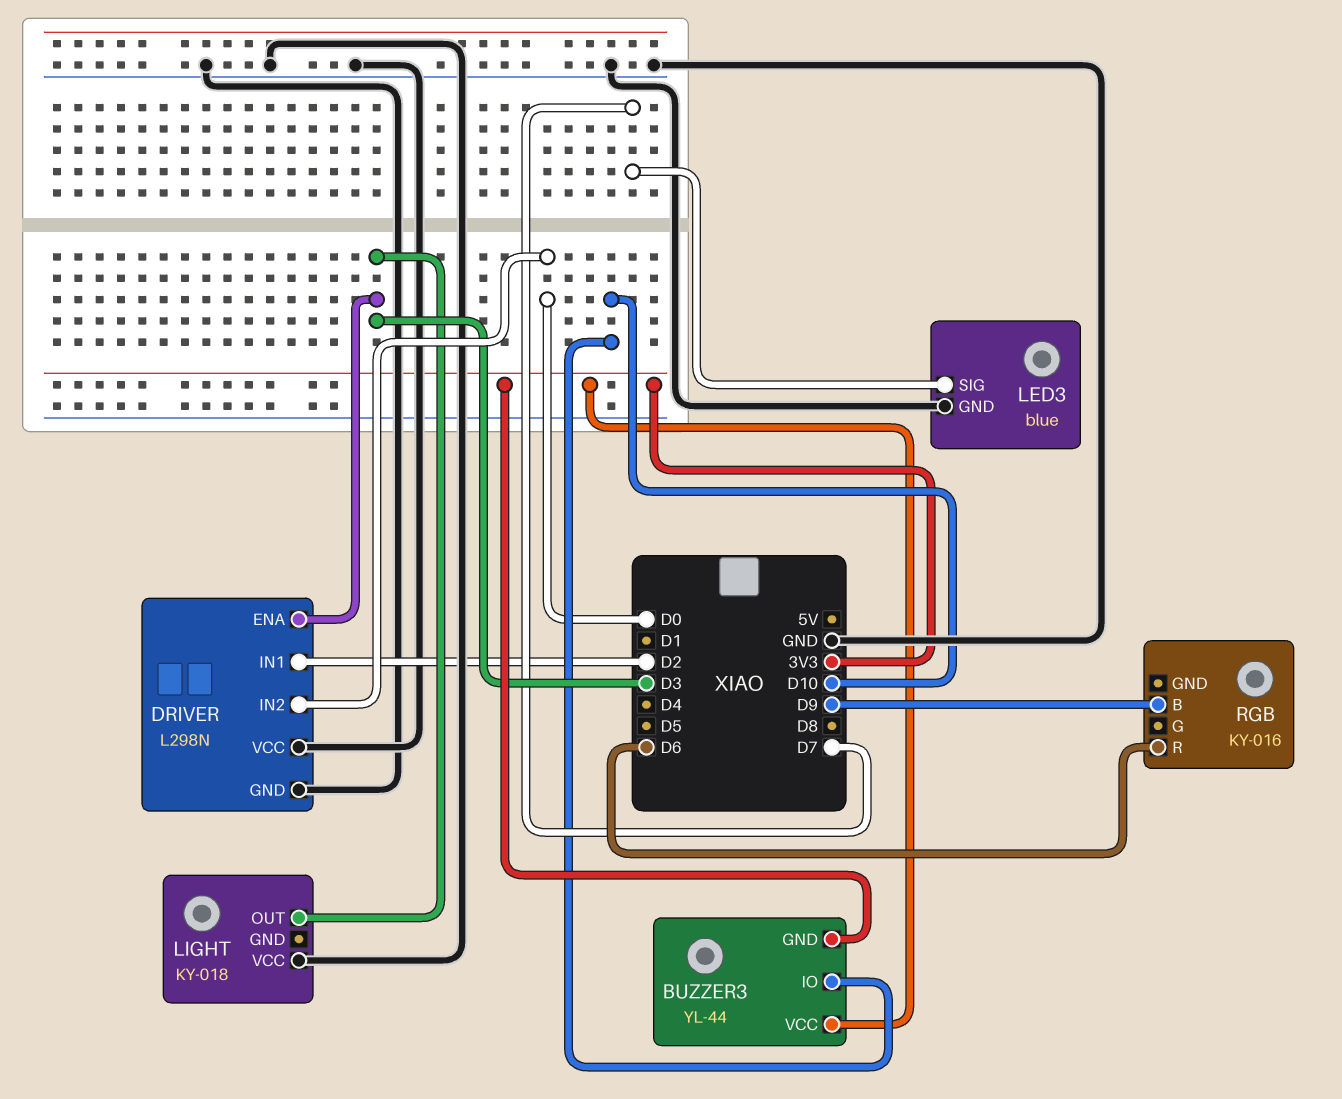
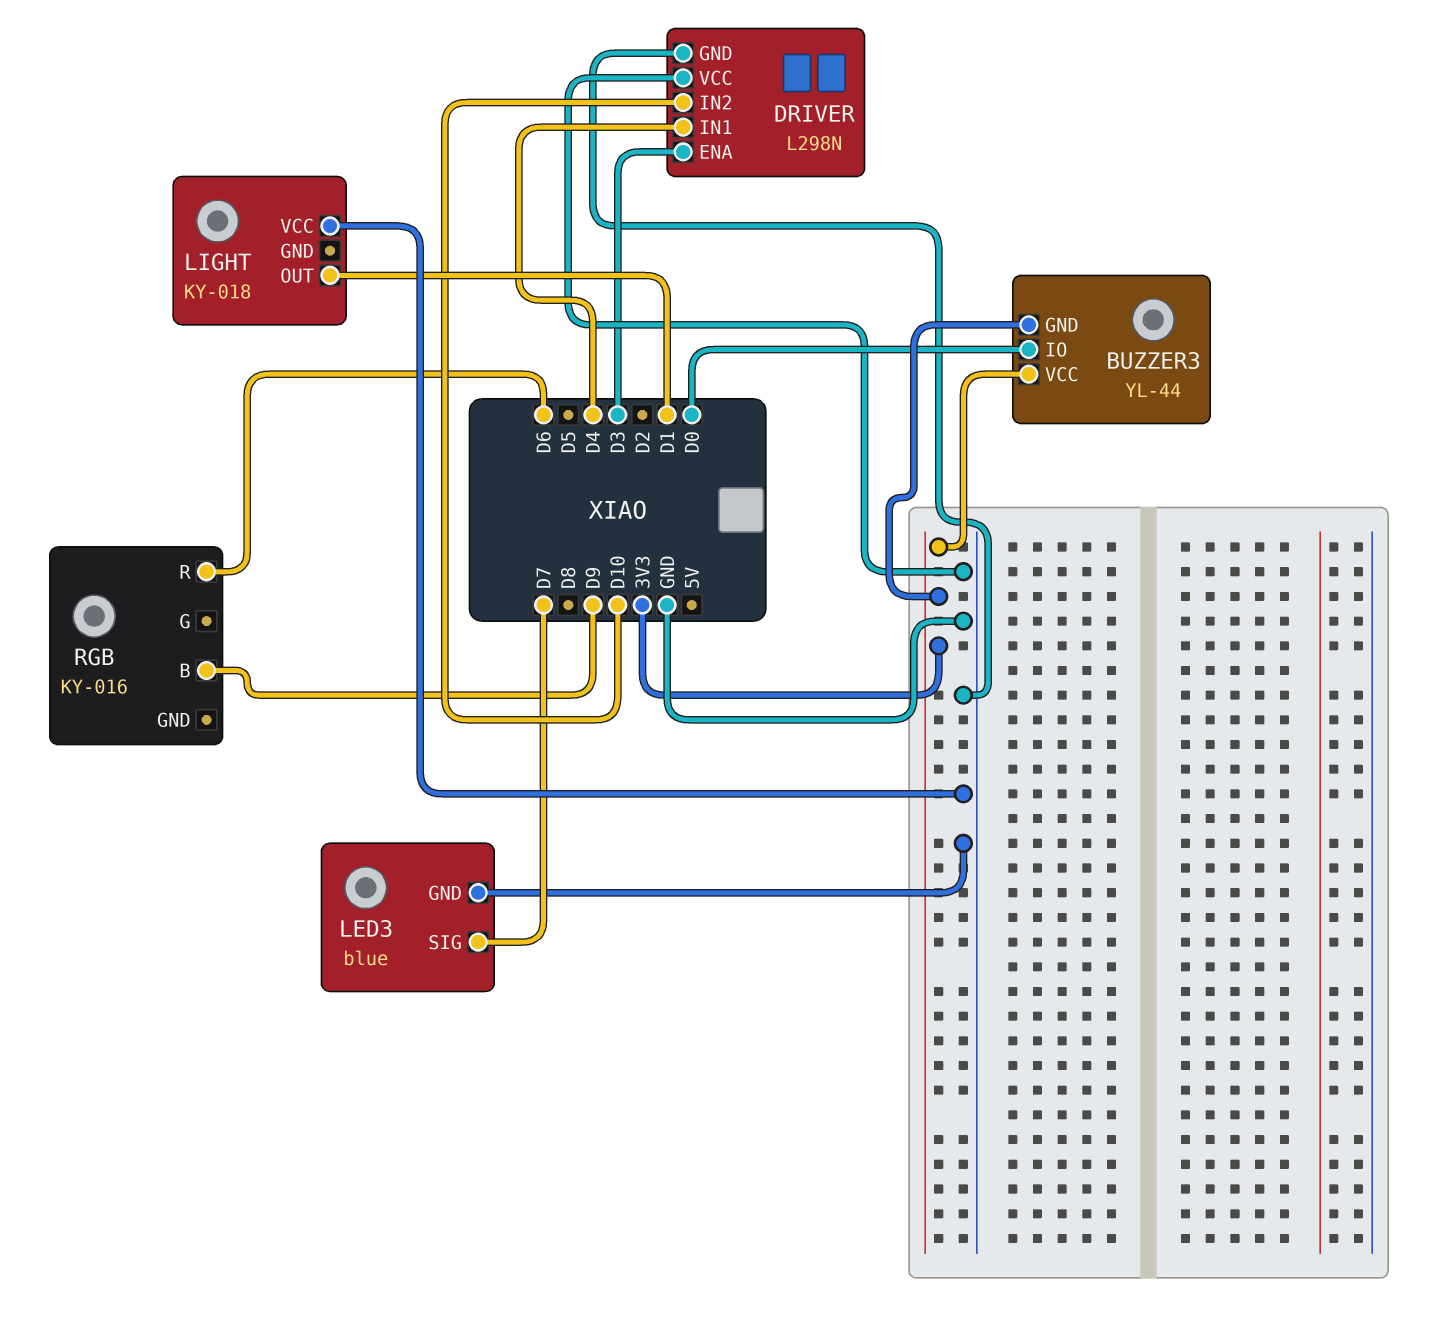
BUZZER3 pin IO: D10 -> D0
DRIVER pin IN1: D2 -> D4
DRIVER pin IN2: D0 -> D10
LIGHT pin OUT: D3 -> D1

